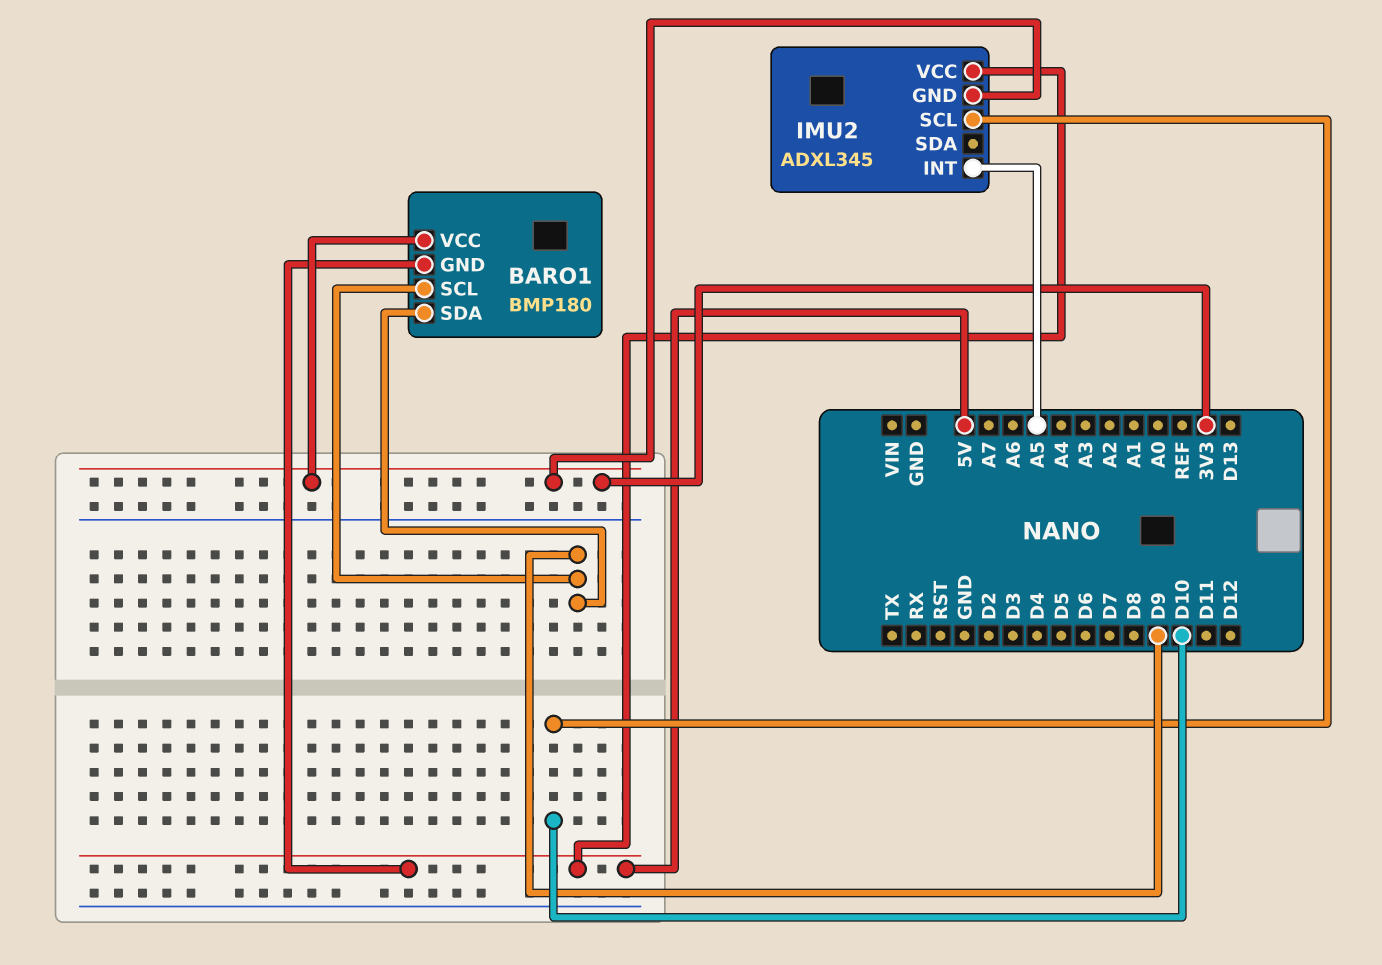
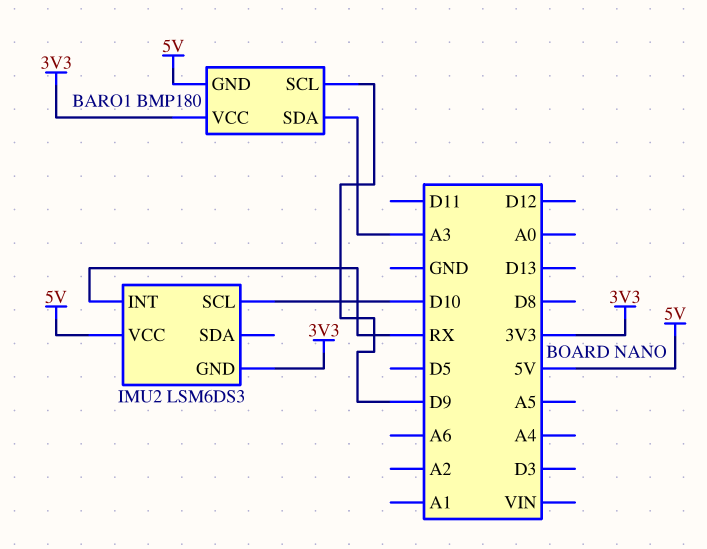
BARO1 pin SDA: D9 -> A3
IMU2: ADXL345 -> LSM6DS3
IMU2 pin INT: A5 -> RX

